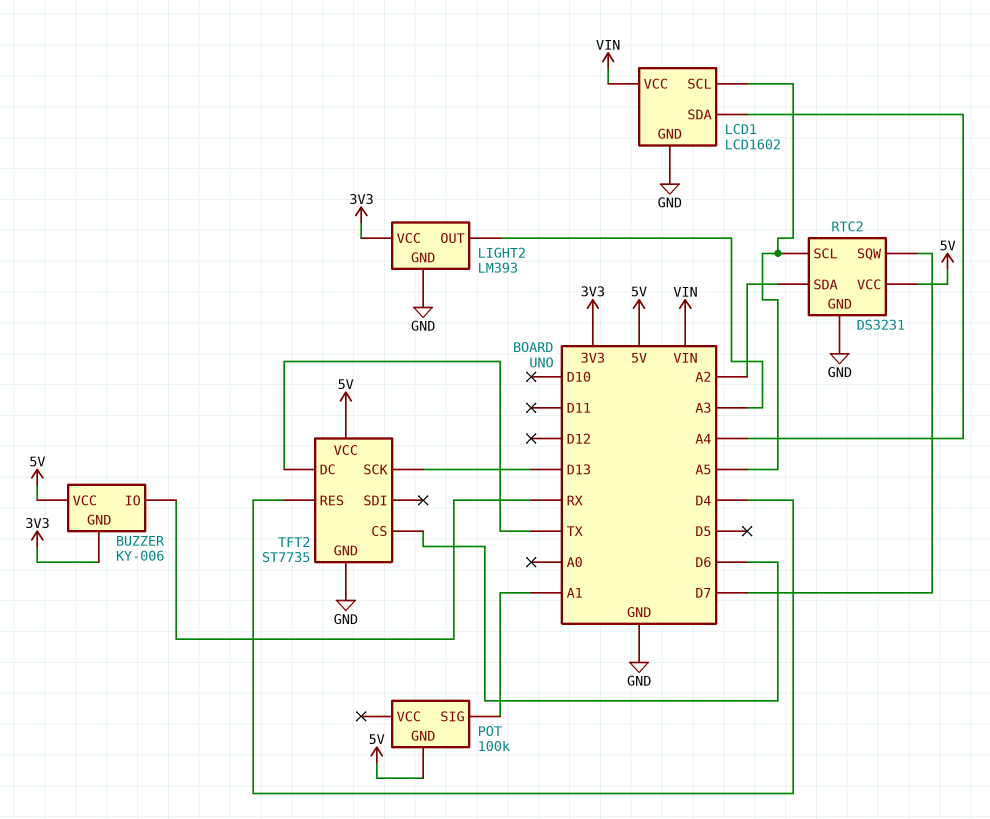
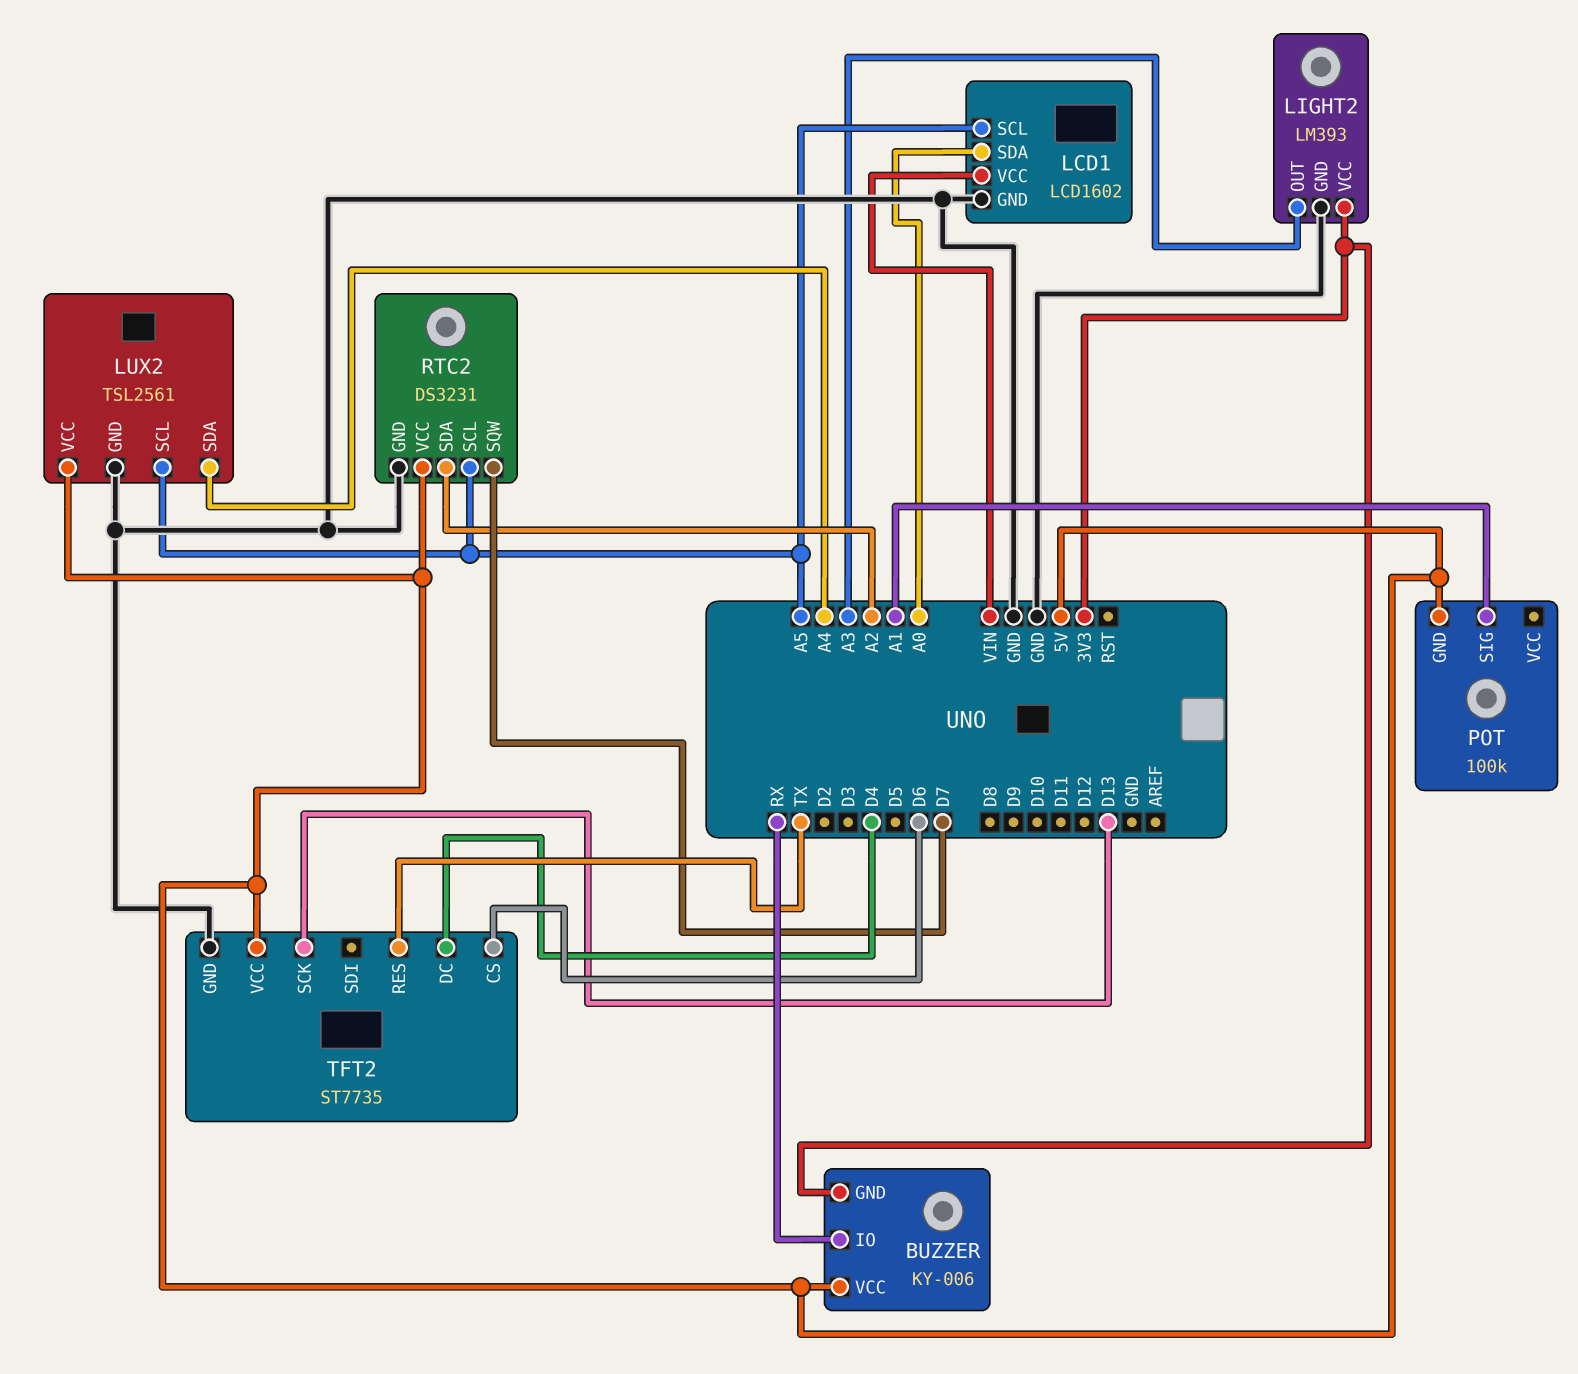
LCD1 pin SDA: A4 -> A0
LUX2: none -> TSL2561
LUX2 pin GND: none -> GND
LUX2 pin SCL: none -> A5
LUX2 pin SDA: none -> A4
LUX2 pin VCC: none -> 5V
TFT2 pin DC: TX -> D4
TFT2 pin RES: D4 -> TX

